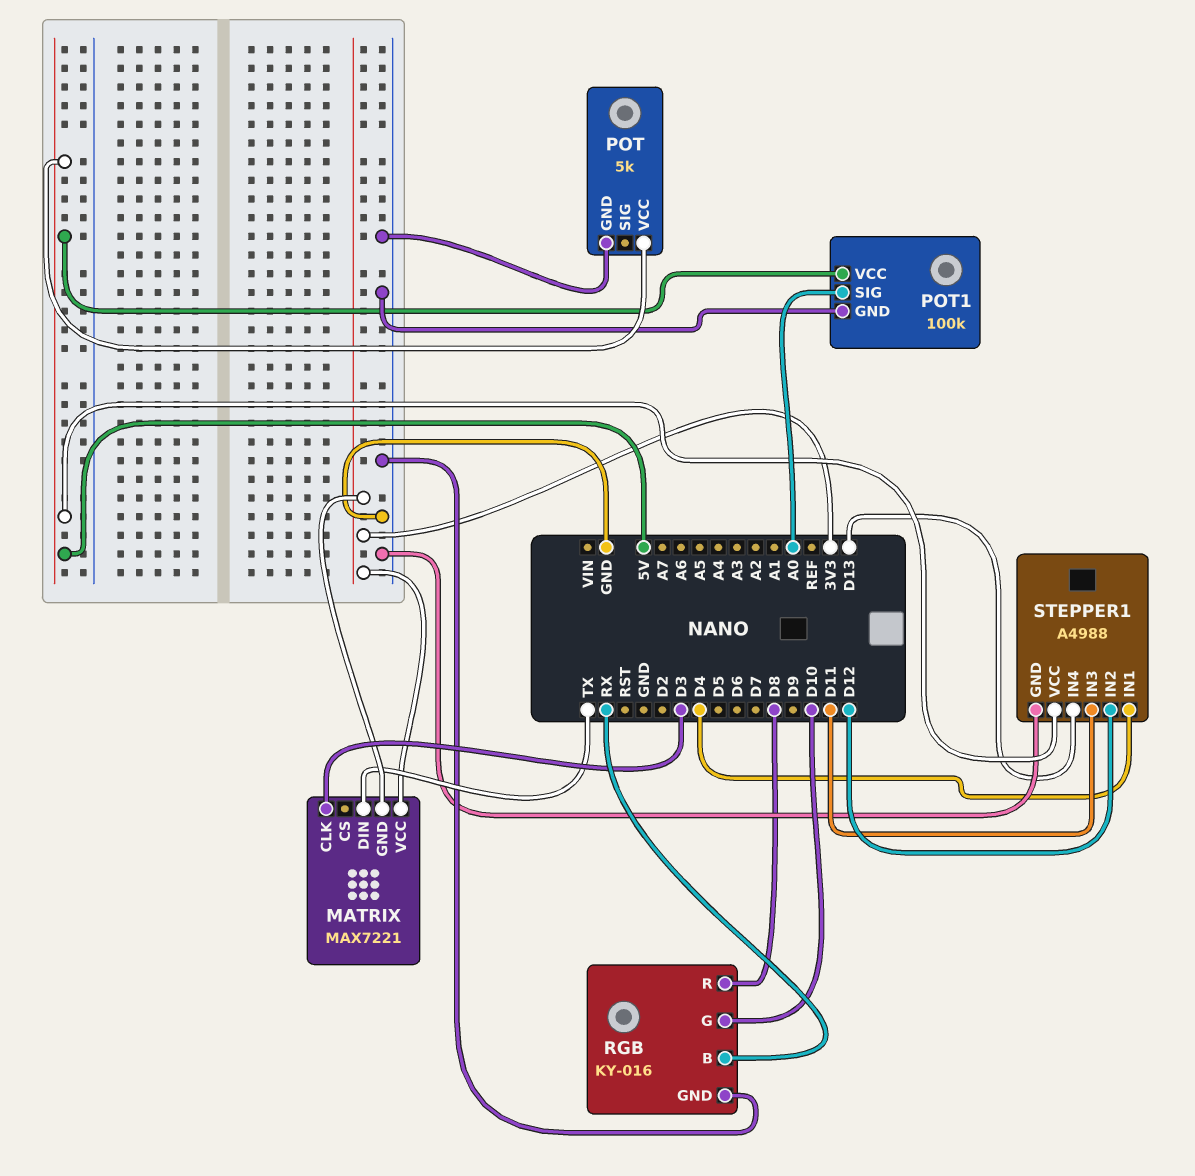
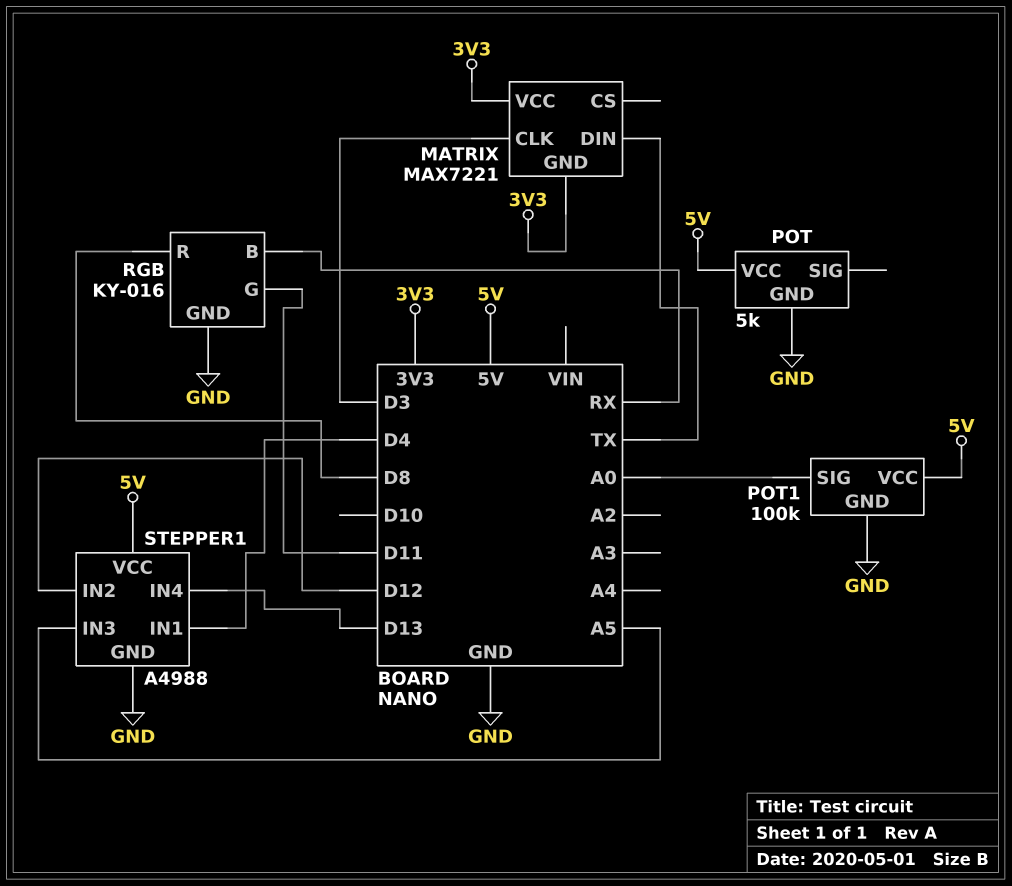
RGB pin G: D10 -> D11
STEPPER1 pin IN3: D11 -> A5

